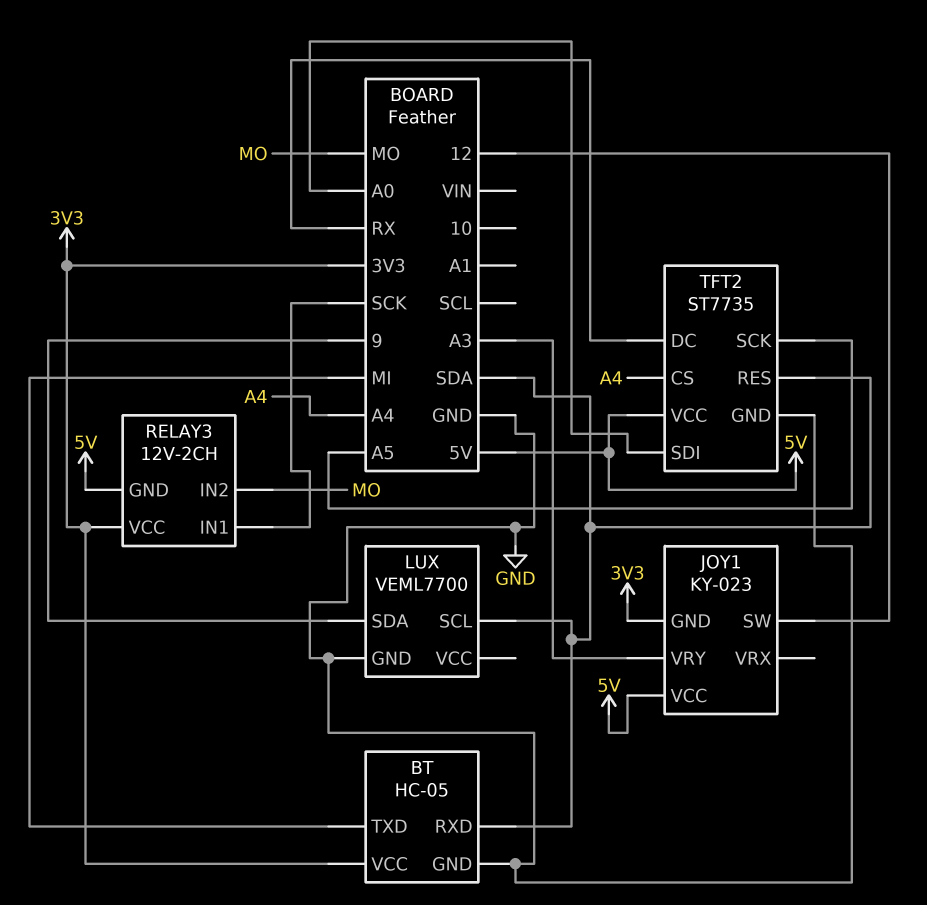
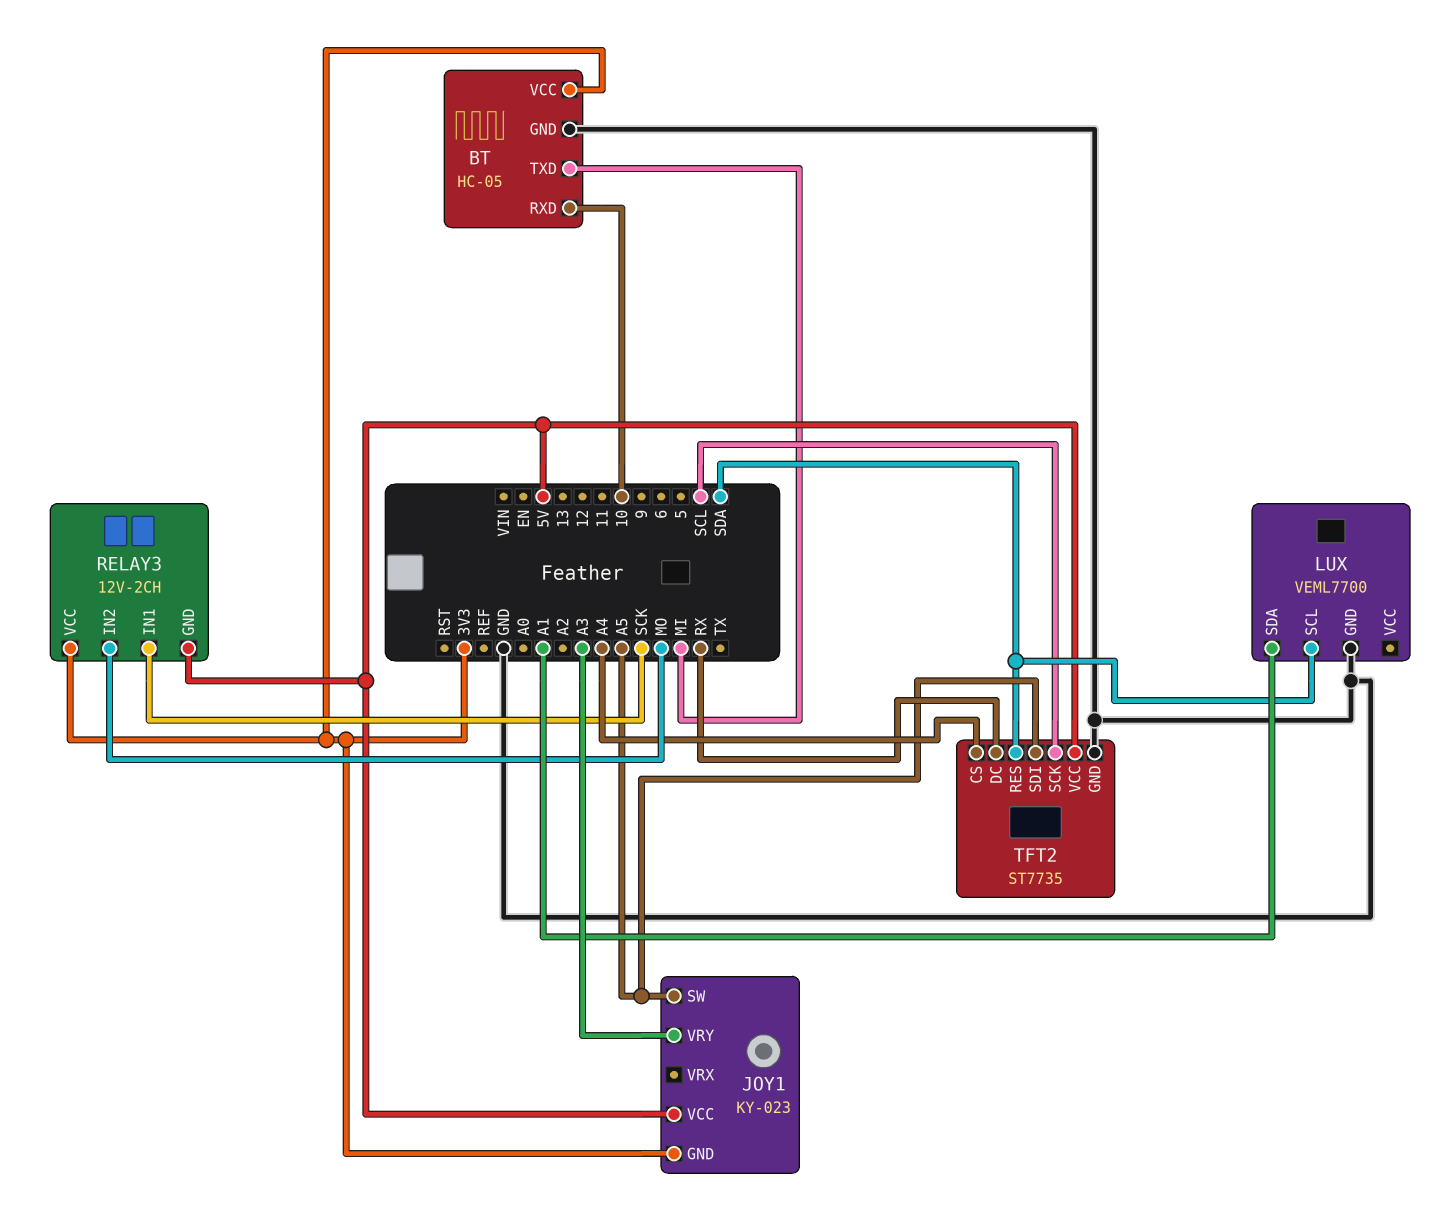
BT pin RXD: SDA -> 10
JOY1 pin SW: 12 -> A5
LUX pin SDA: 9 -> A1
TFT2 pin SCK: A5 -> SCL
TFT2 pin SDI: A0 -> A5

